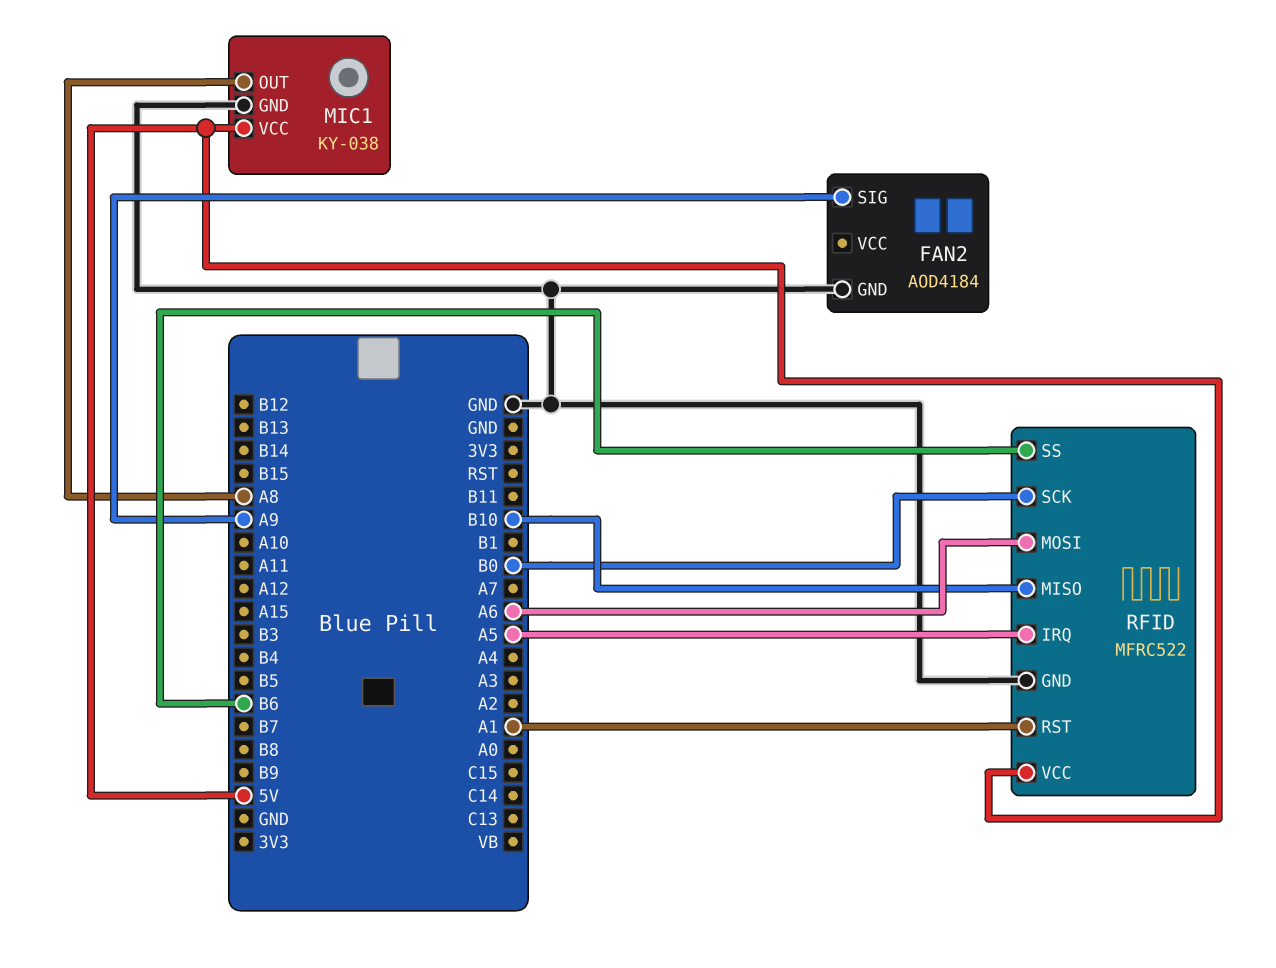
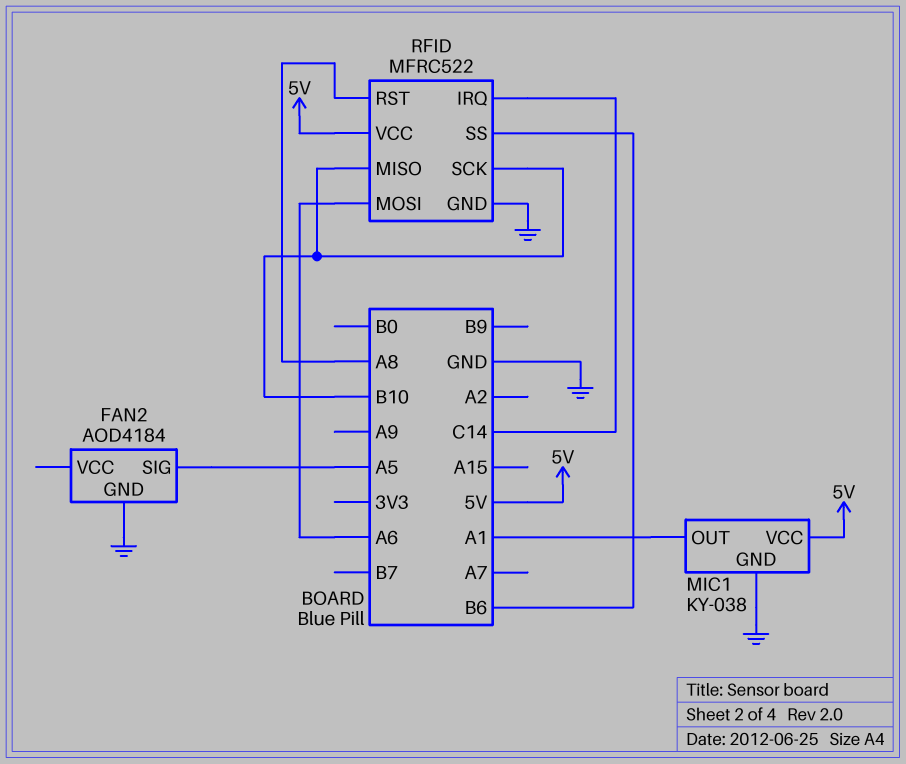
FAN2 pin SIG: A9 -> A5
MIC1 pin OUT: A8 -> A1
RFID pin IRQ: A5 -> C14
RFID pin RST: A1 -> A8
RFID pin SCK: B0 -> B10

